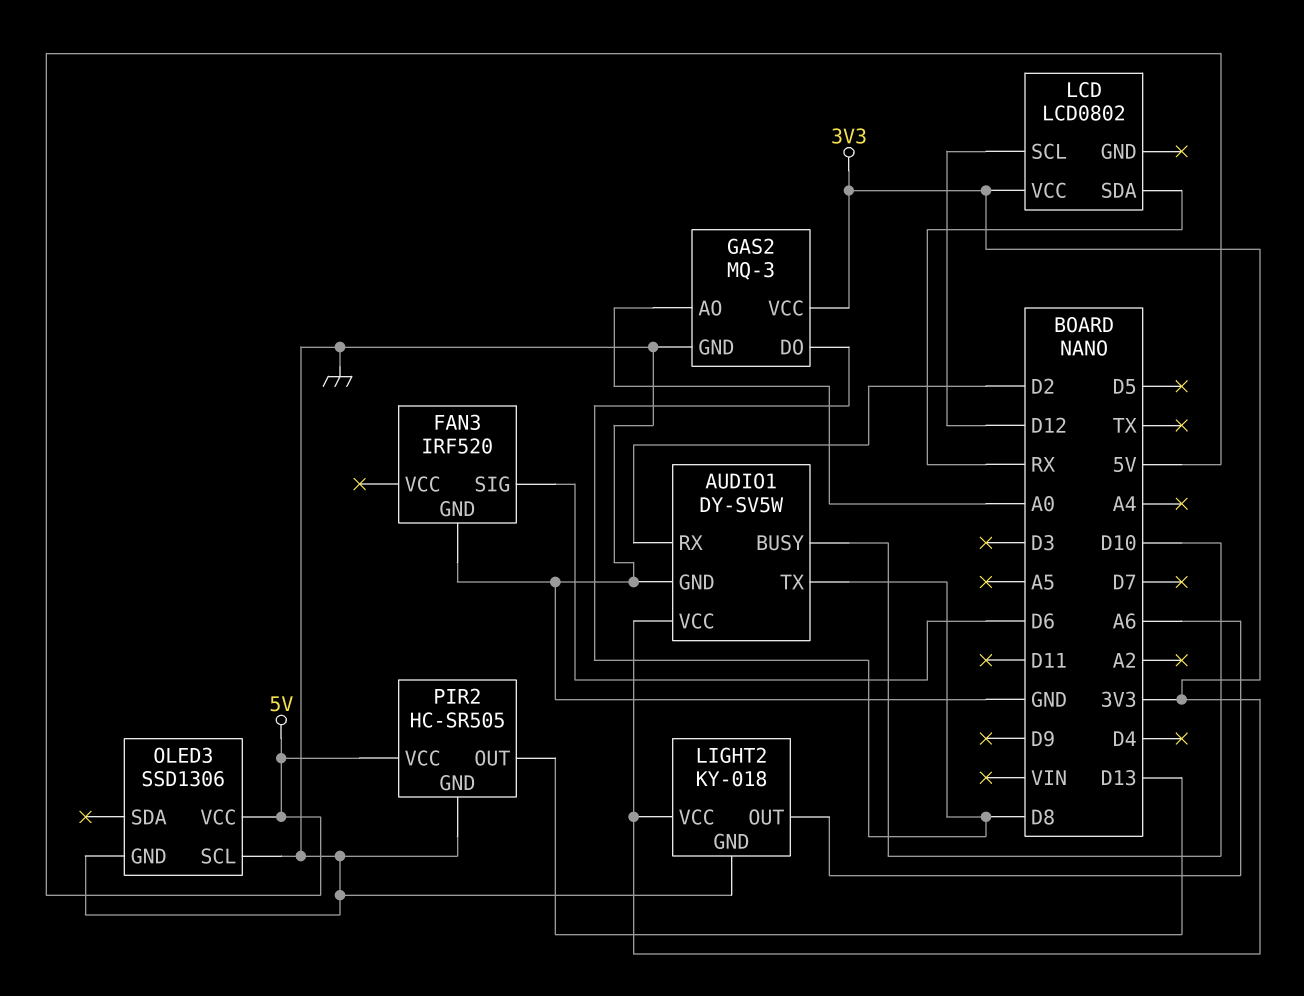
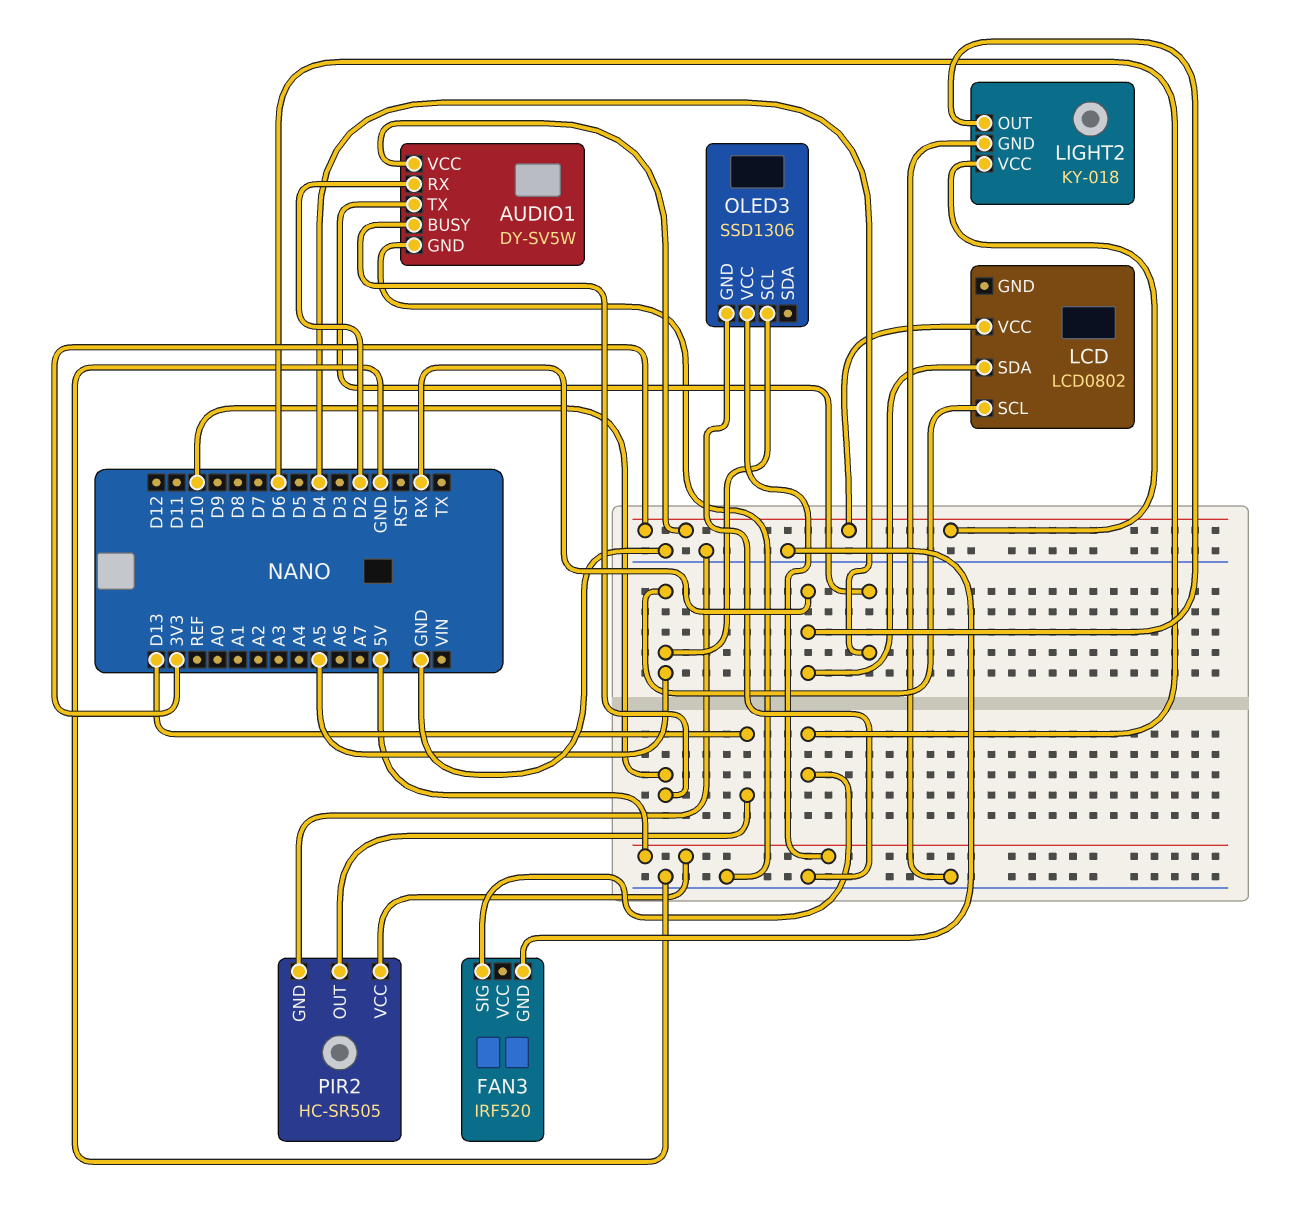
AUDIO1 pin TX: D8 -> D4
GAS2: MQ-3 -> none
GAS2 pin AO: A0 -> none
GAS2 pin DO: D8 -> none
GAS2 pin GND: GND -> none
GAS2 pin VCC: 3V3 -> none
LCD pin SCL: D12 -> A5
LIGHT2 pin OUT: A6 -> RX
OLED3 pin SCL: GND -> A5

